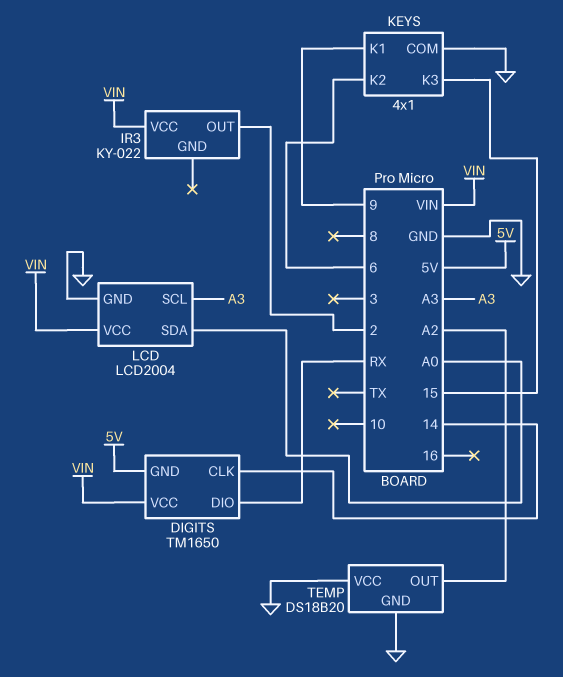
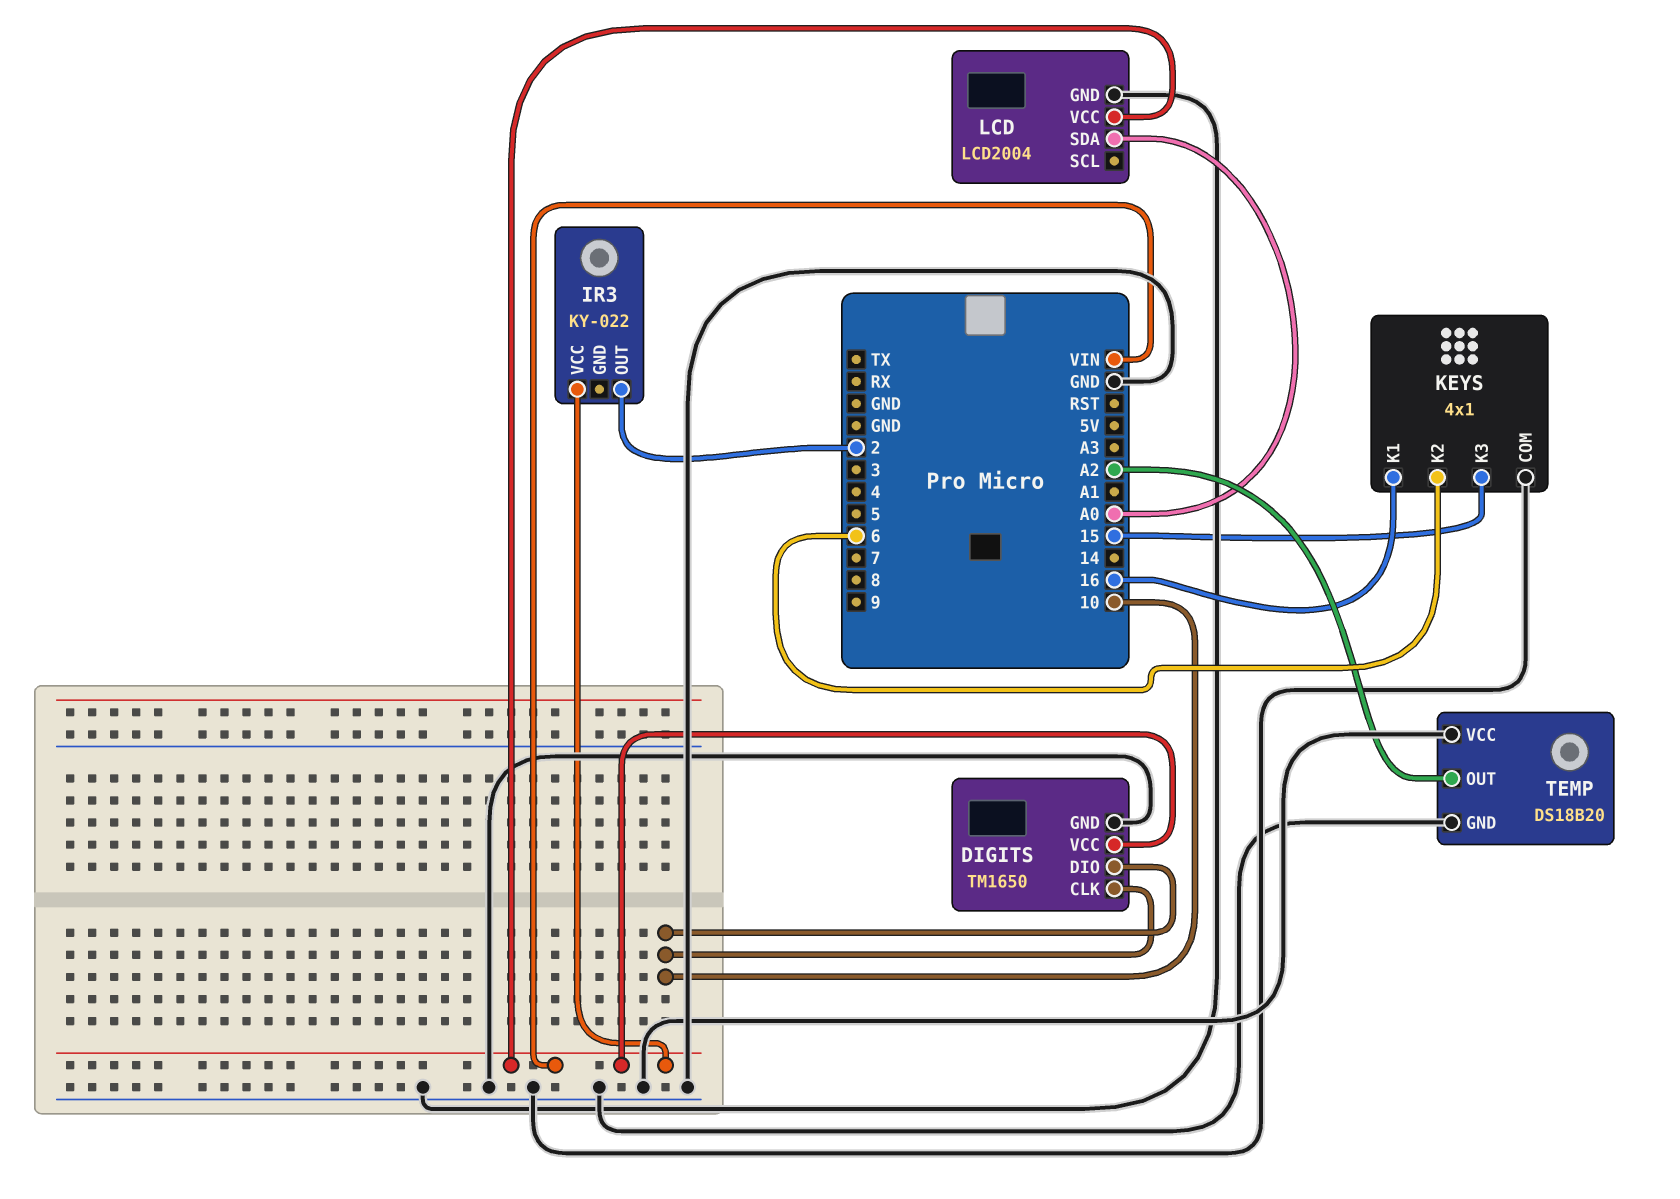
DIGITS pin CLK: 14 -> 10
DIGITS pin DIO: RX -> 10
DIGITS pin GND: 5V -> GND
KEYS pin K1: 9 -> 16
LCD pin SCL: A3 -> none

